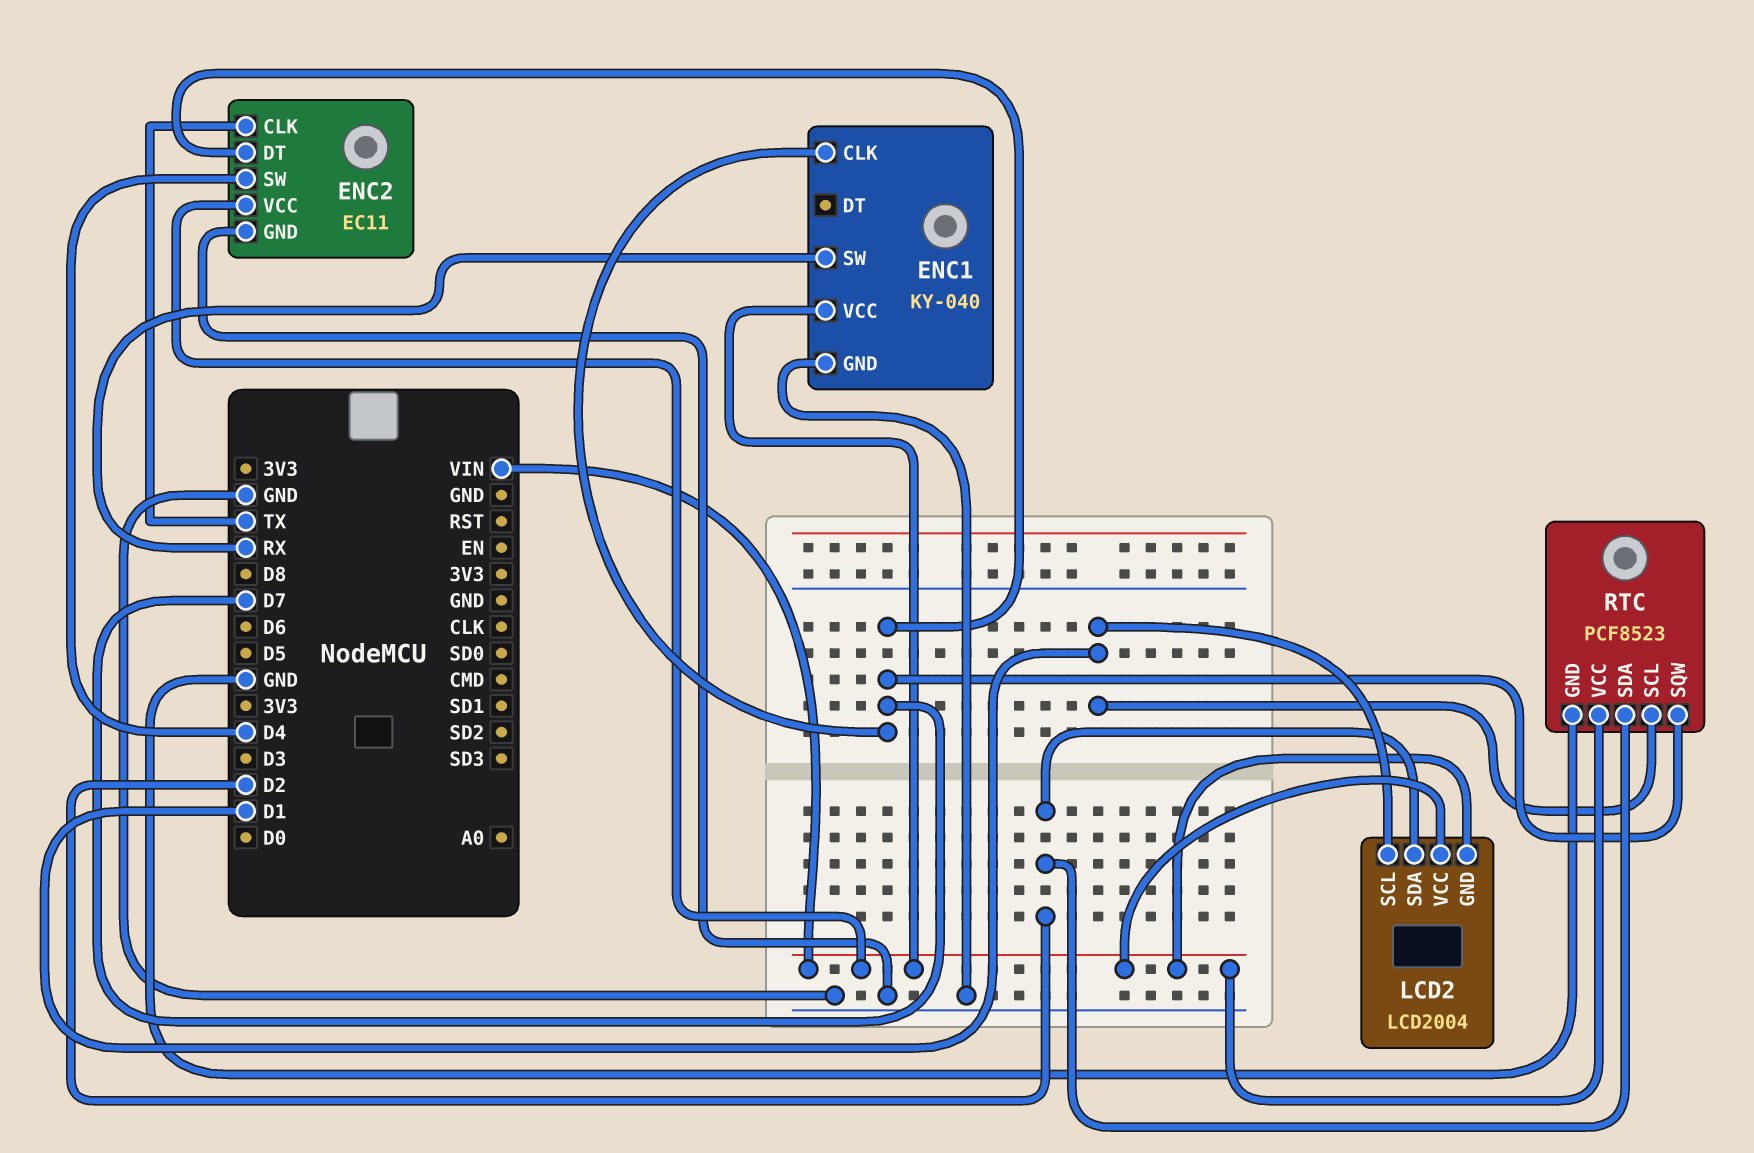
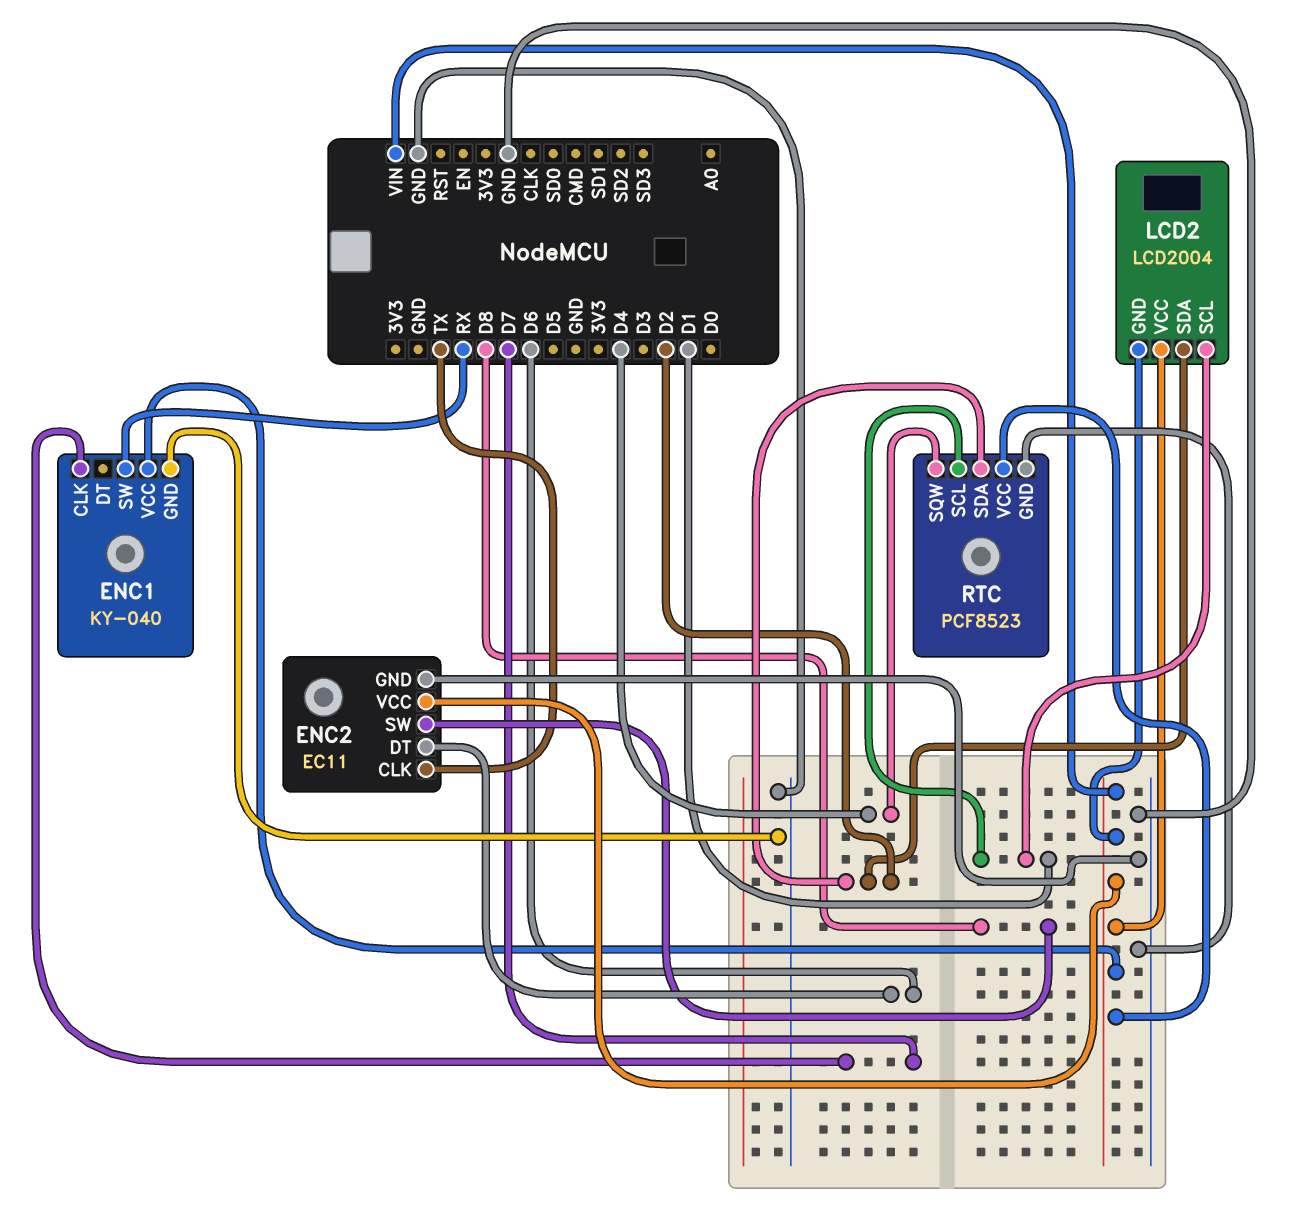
ENC2 pin DT: D7 -> D6
ENC2 pin SW: D4 -> D8
RTC pin SQW: D7 -> D4

